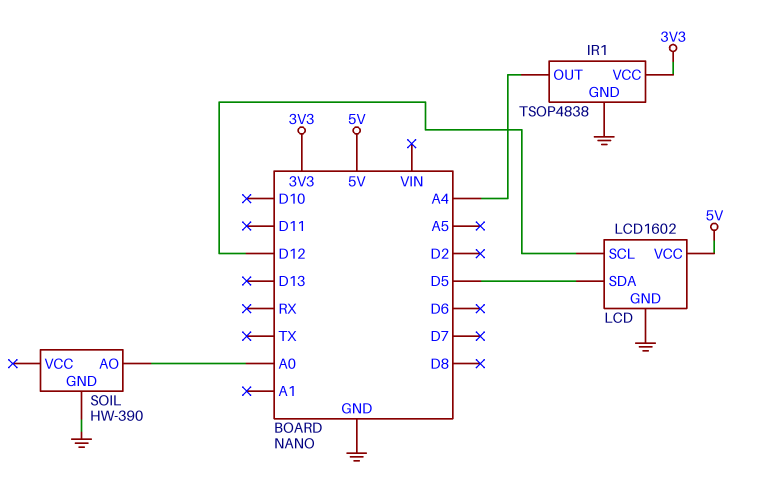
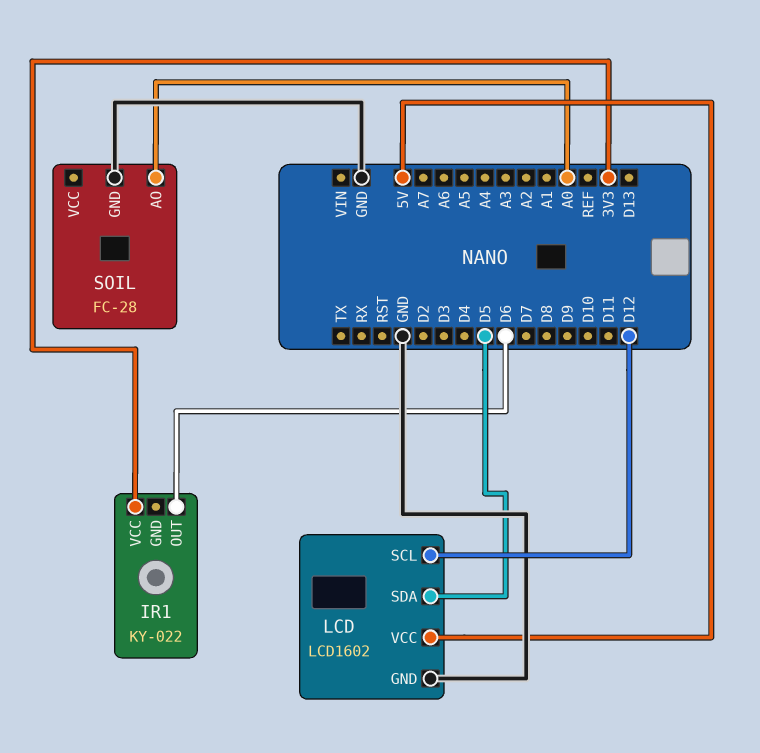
IR1: TSOP4838 -> KY-022
IR1 pin GND: GND -> none
IR1 pin OUT: A4 -> D6
SOIL: HW-390 -> FC-28

